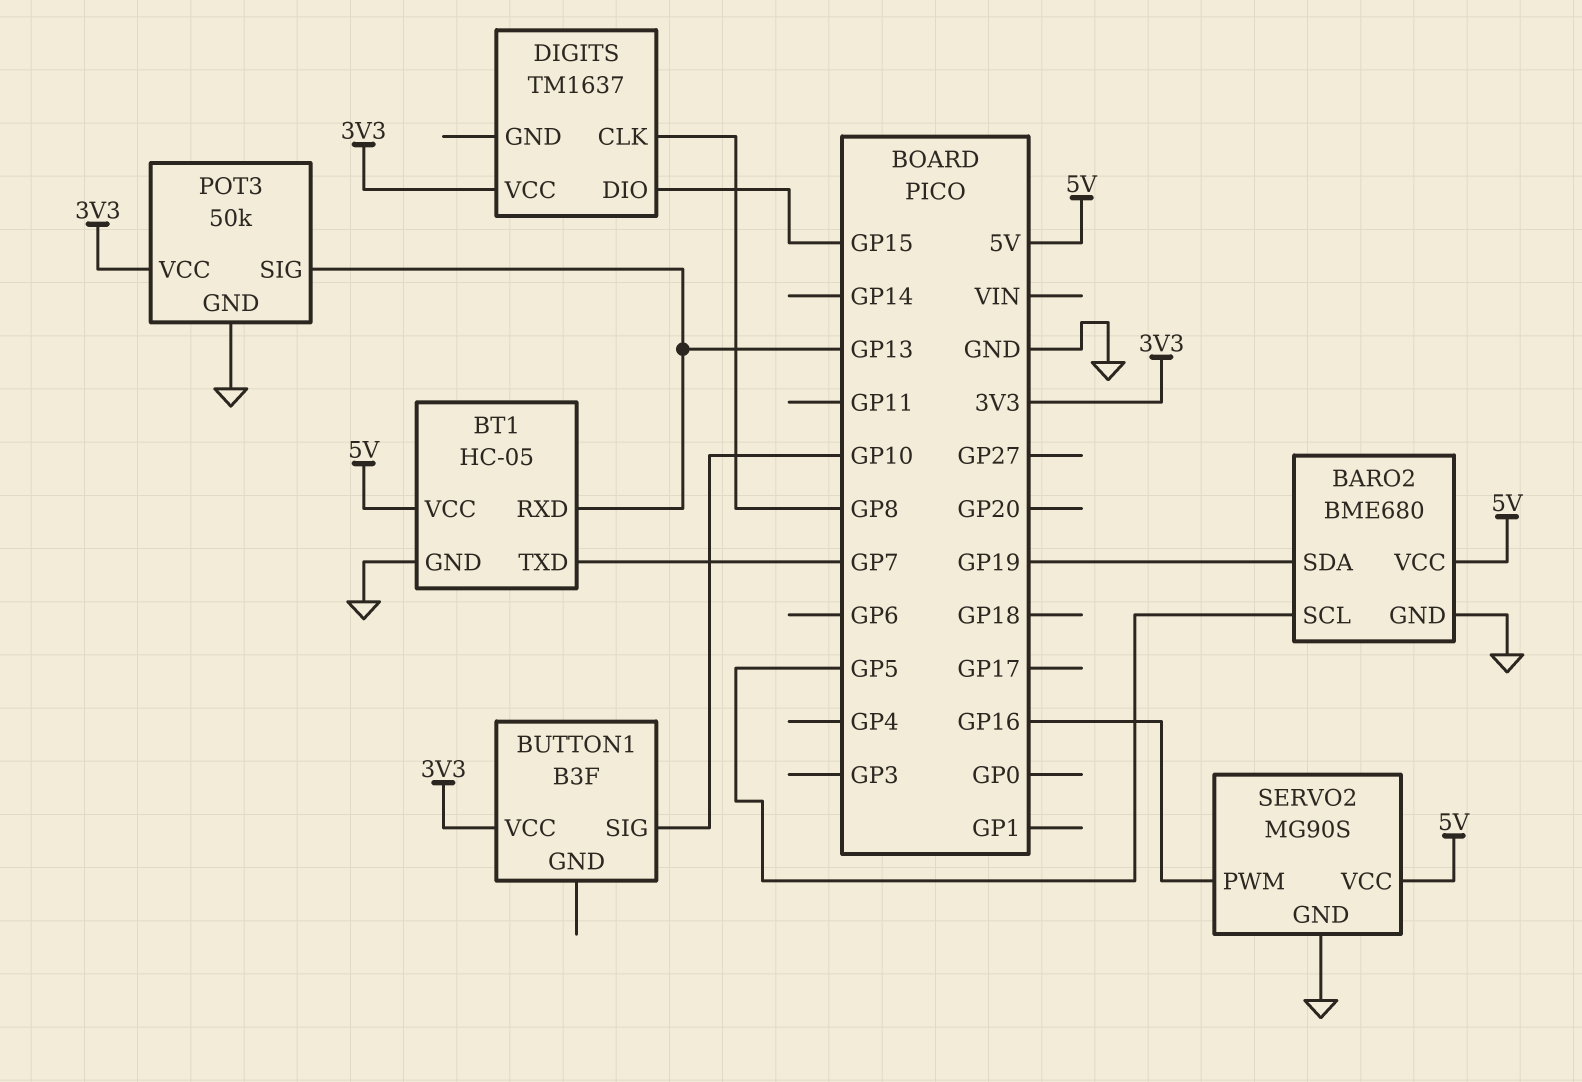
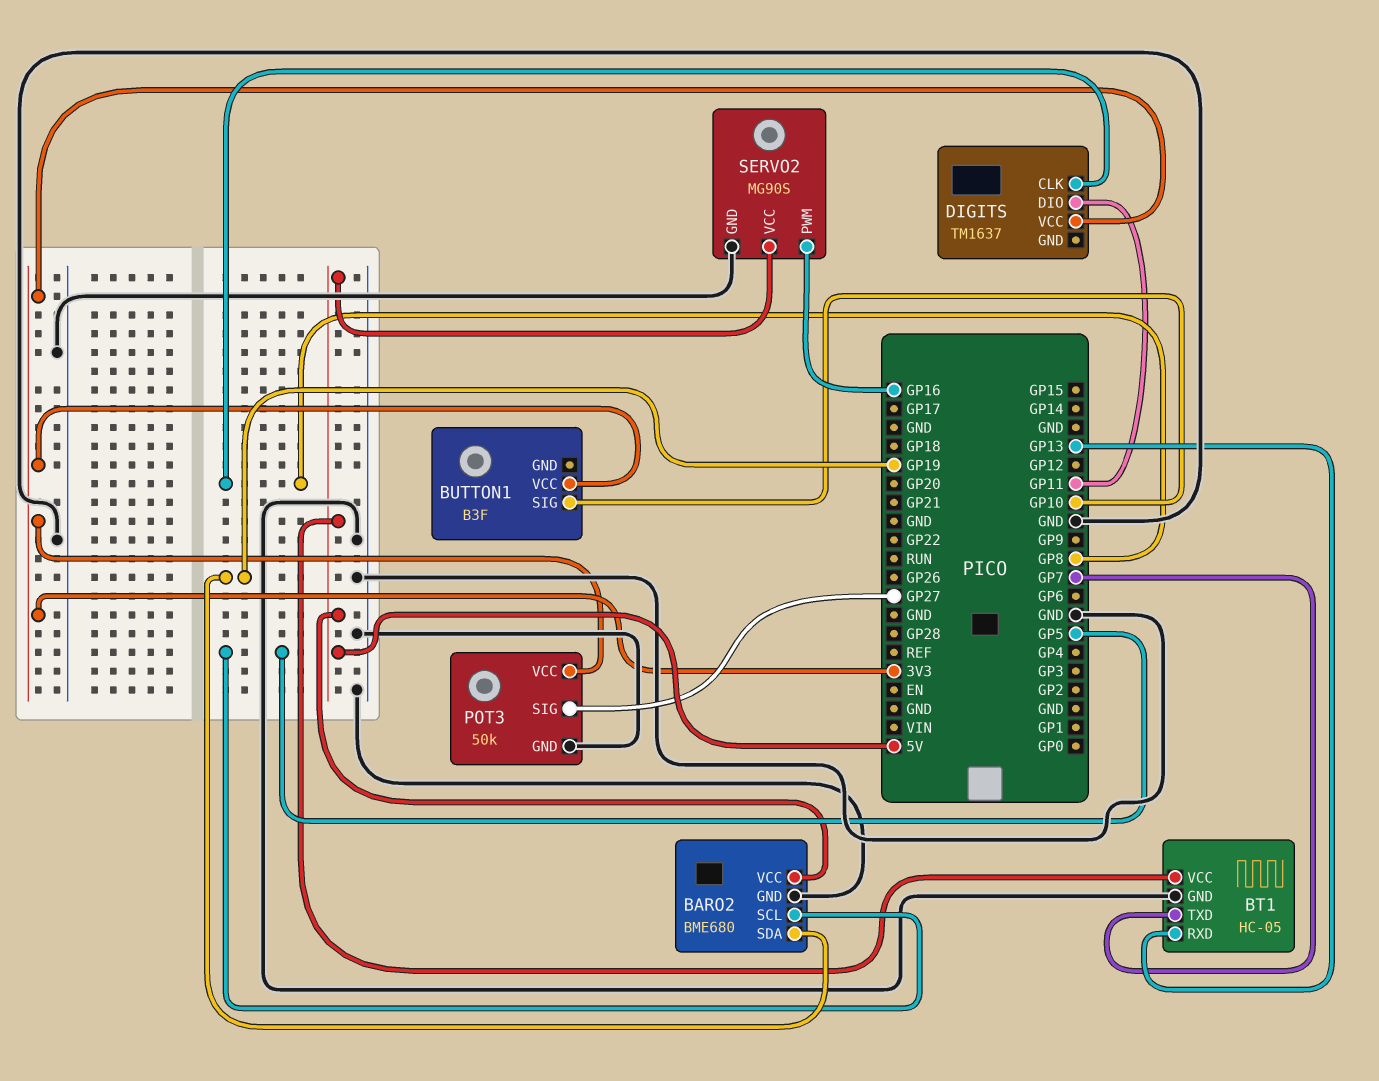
DIGITS pin DIO: GP15 -> GP11
POT3 pin SIG: GP13 -> GP27

